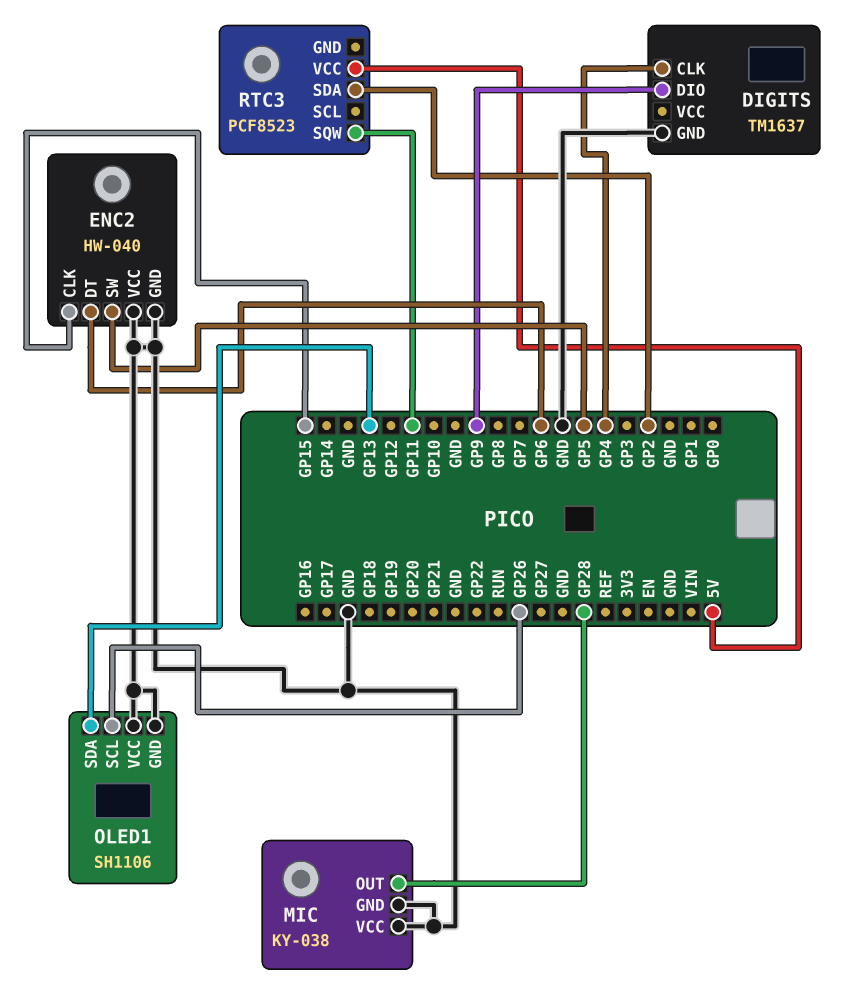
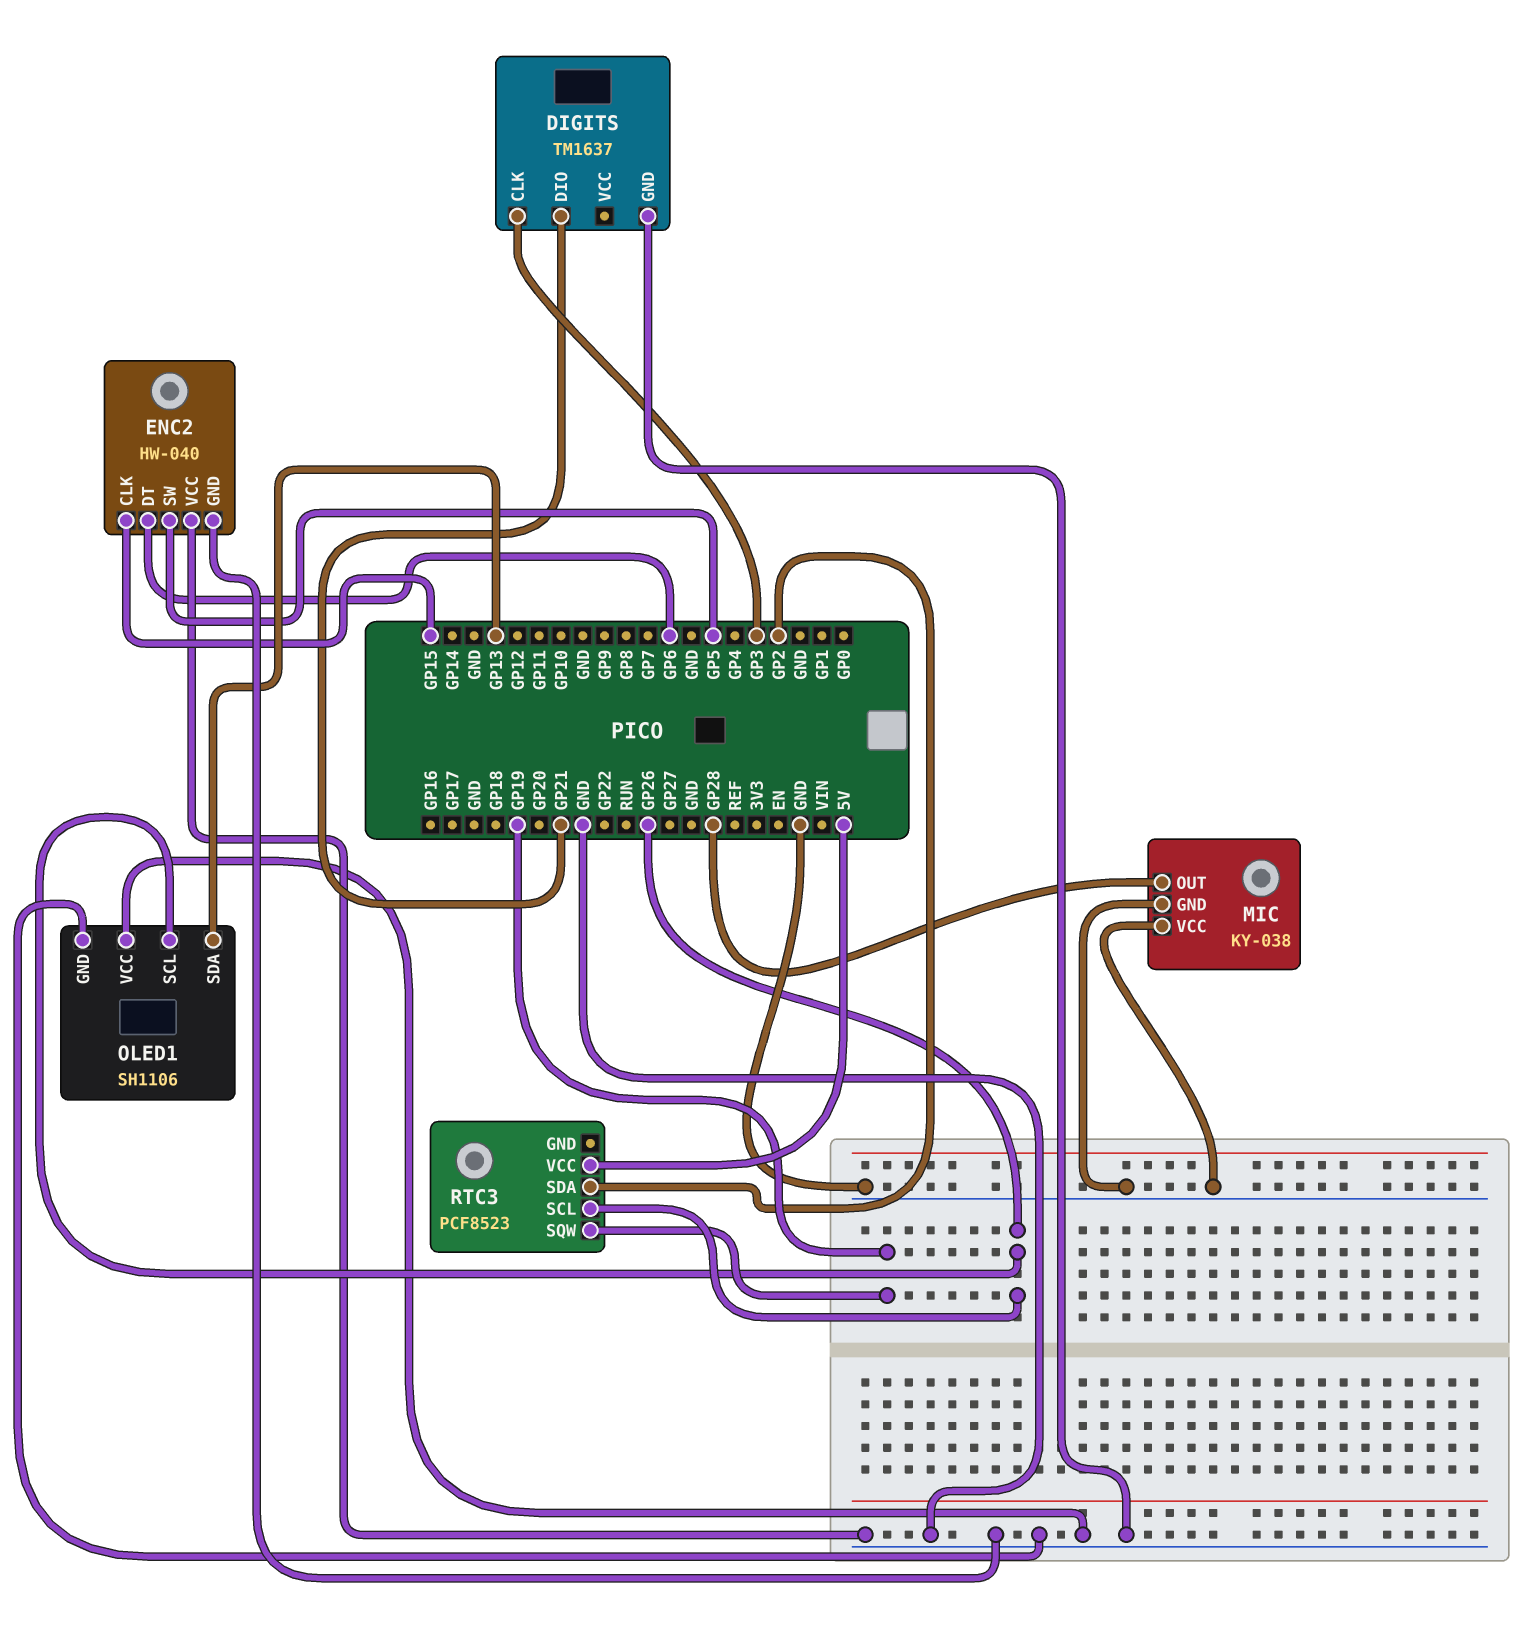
DIGITS pin CLK: GP4 -> GP3
DIGITS pin DIO: GP9 -> GP21
RTC3 pin SCL: none -> GP26
RTC3 pin SQW: GP11 -> GP19

